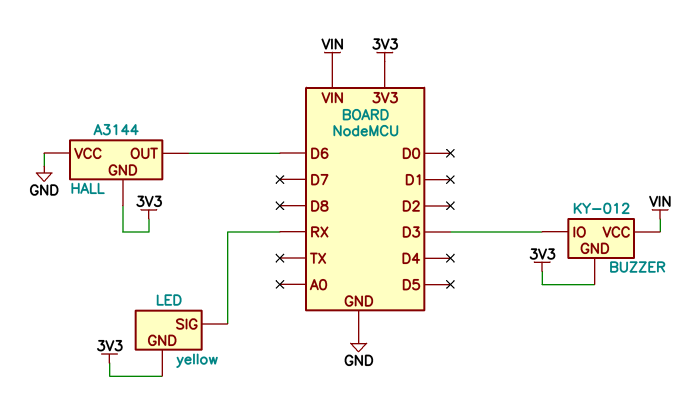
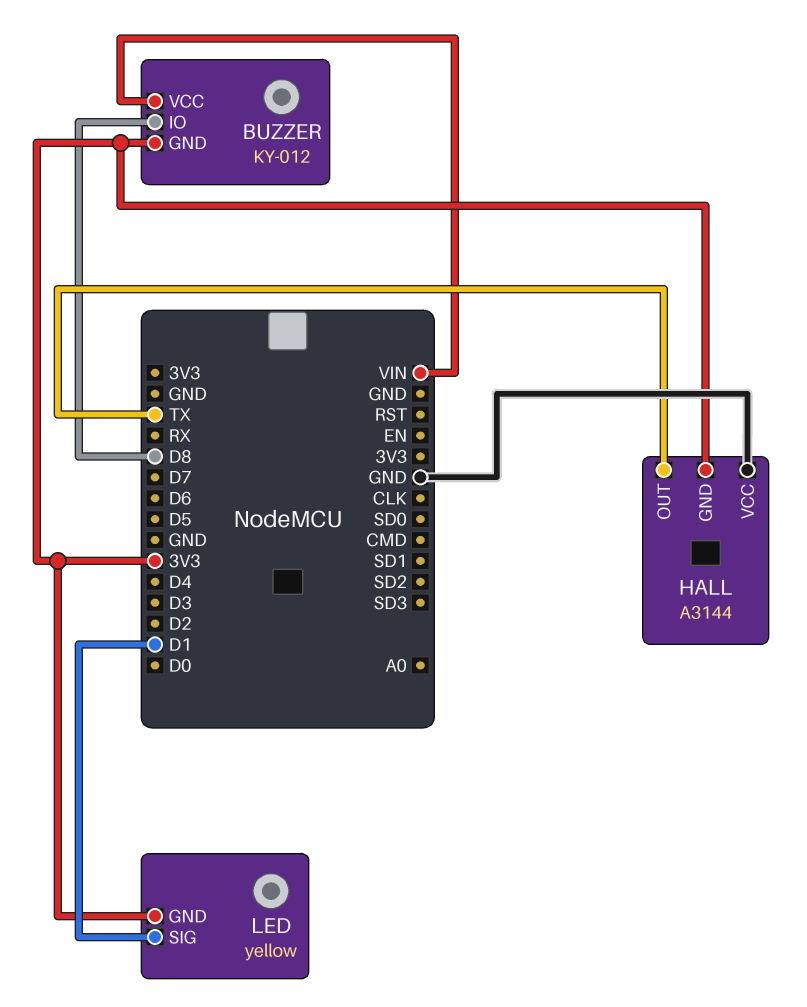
BUZZER pin IO: D3 -> D8
HALL pin OUT: D6 -> TX
LED pin SIG: RX -> D1

